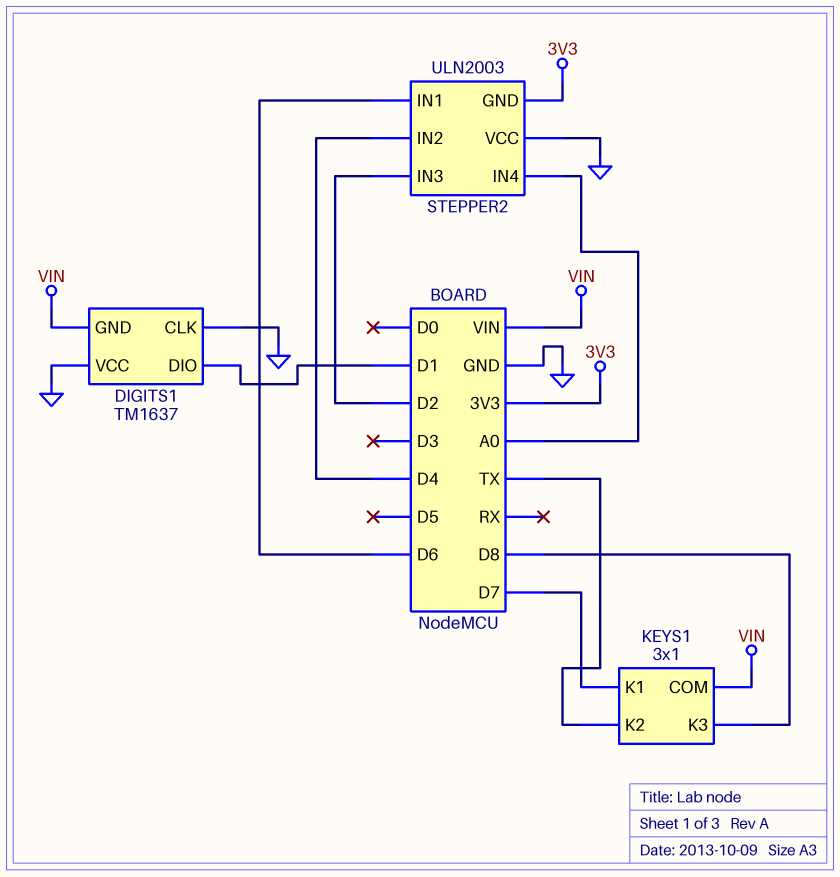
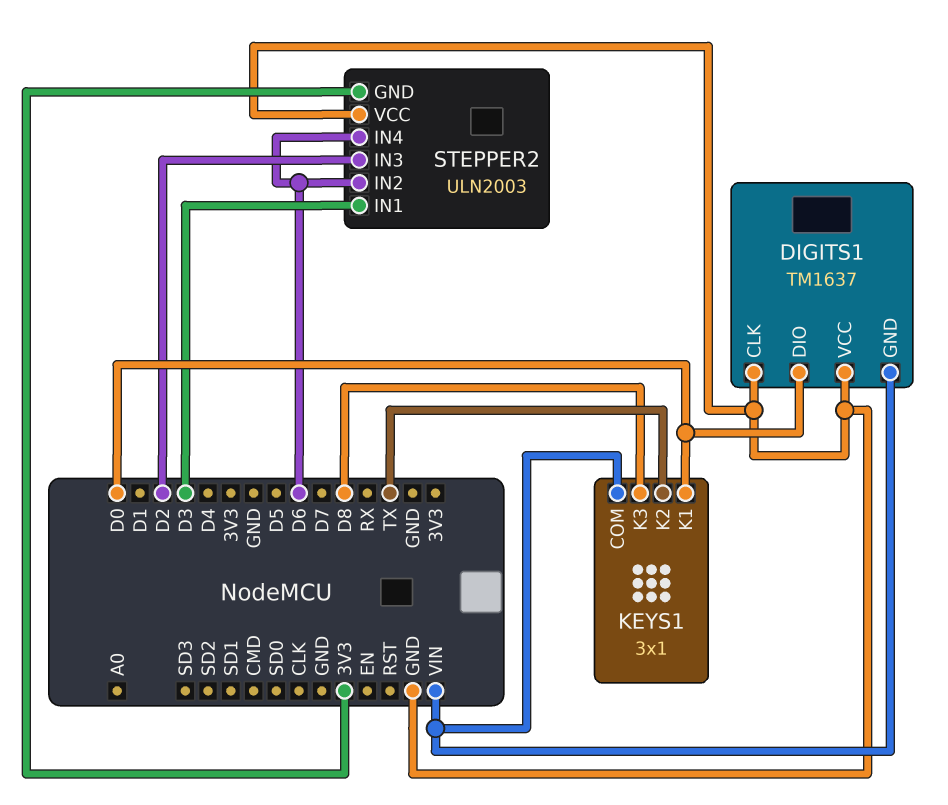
DIGITS1 pin DIO: D1 -> D0
KEYS1 pin K1: D7 -> D0
STEPPER2 pin IN1: D6 -> D3
STEPPER2 pin IN2: D4 -> D6
STEPPER2 pin IN4: A0 -> D6

